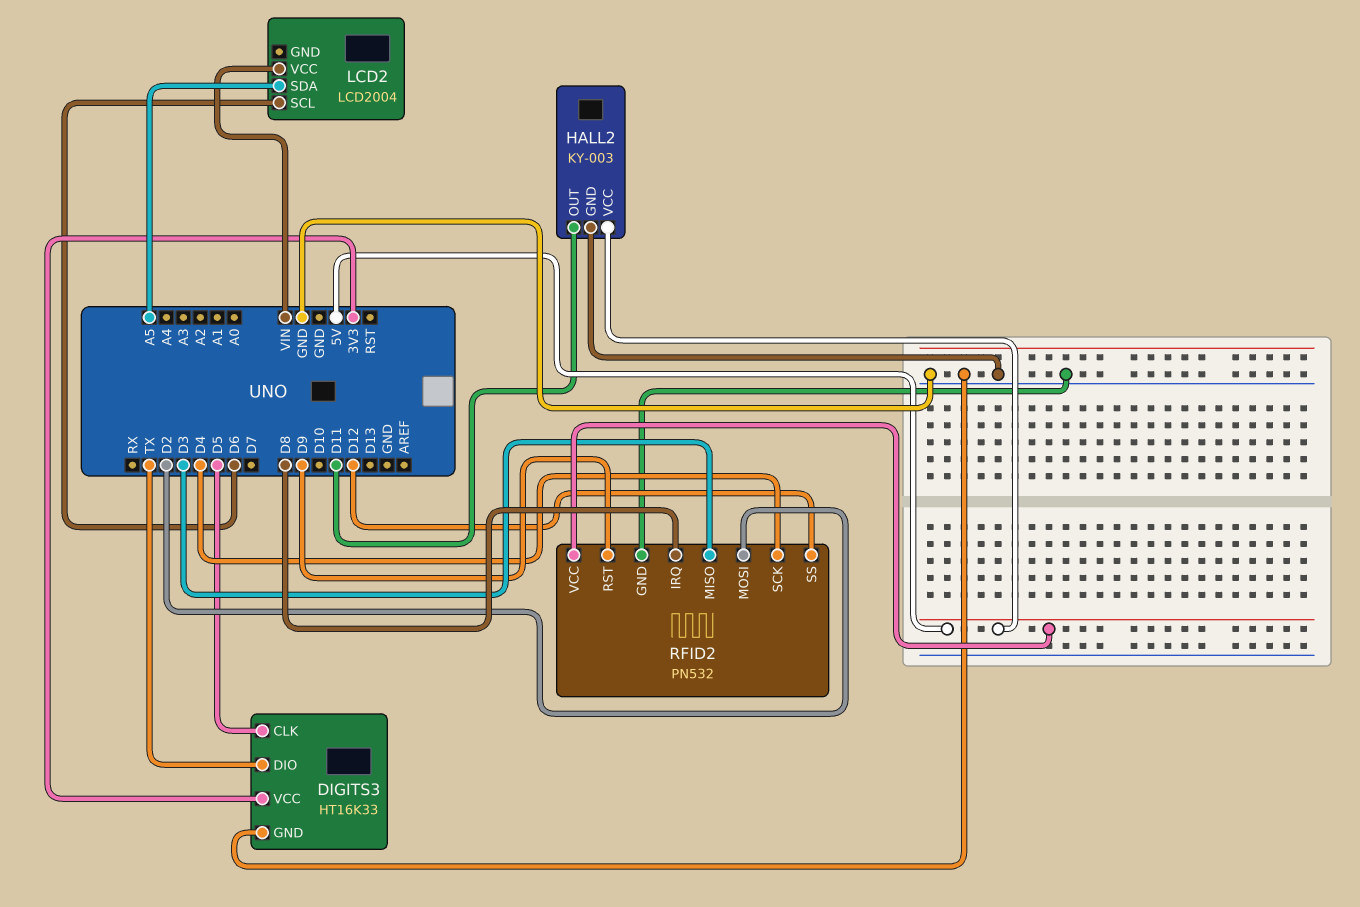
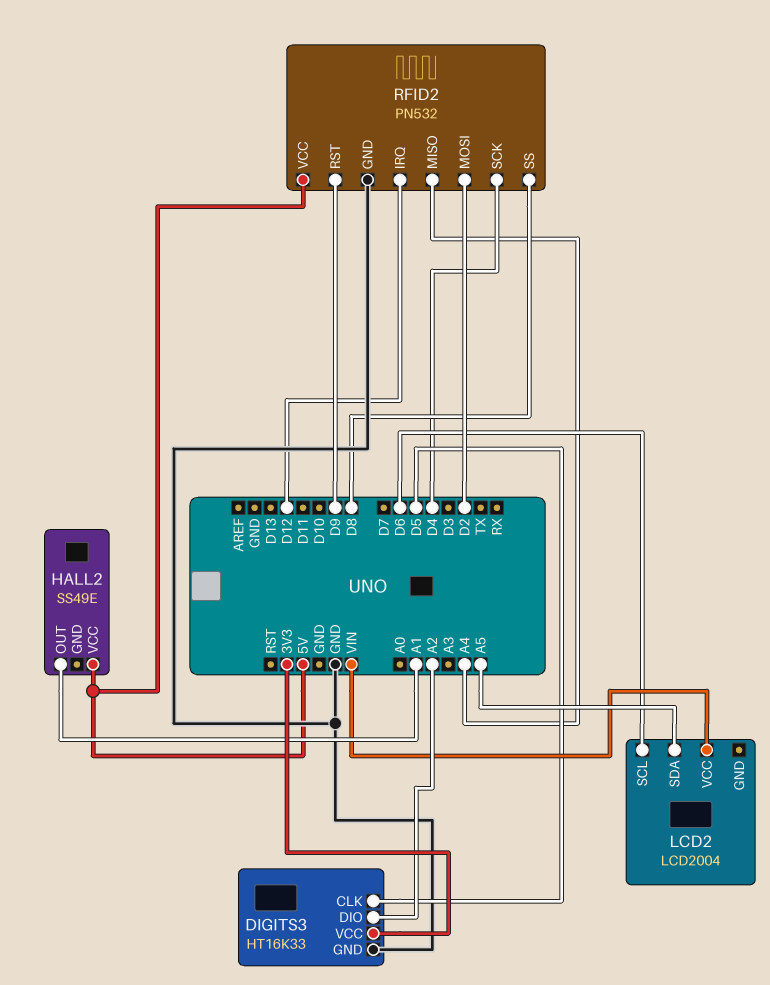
DIGITS3 pin DIO: TX -> A2
HALL2: KY-003 -> SS49E
HALL2 pin GND: GND -> none
HALL2 pin OUT: D11 -> A1
RFID2 pin IRQ: D8 -> D12
RFID2 pin MISO: D3 -> A4
RFID2 pin SS: D12 -> D8

